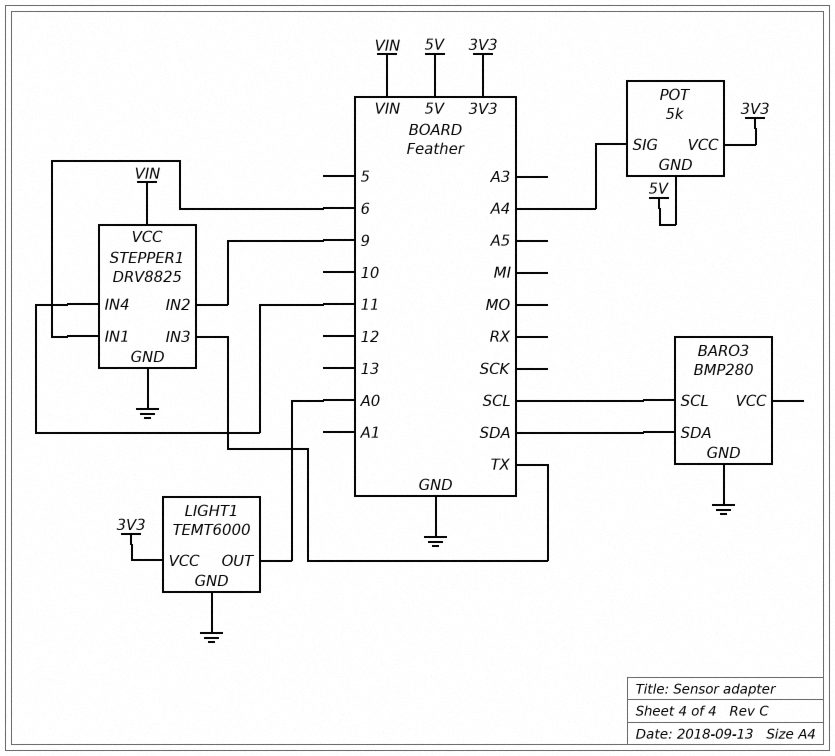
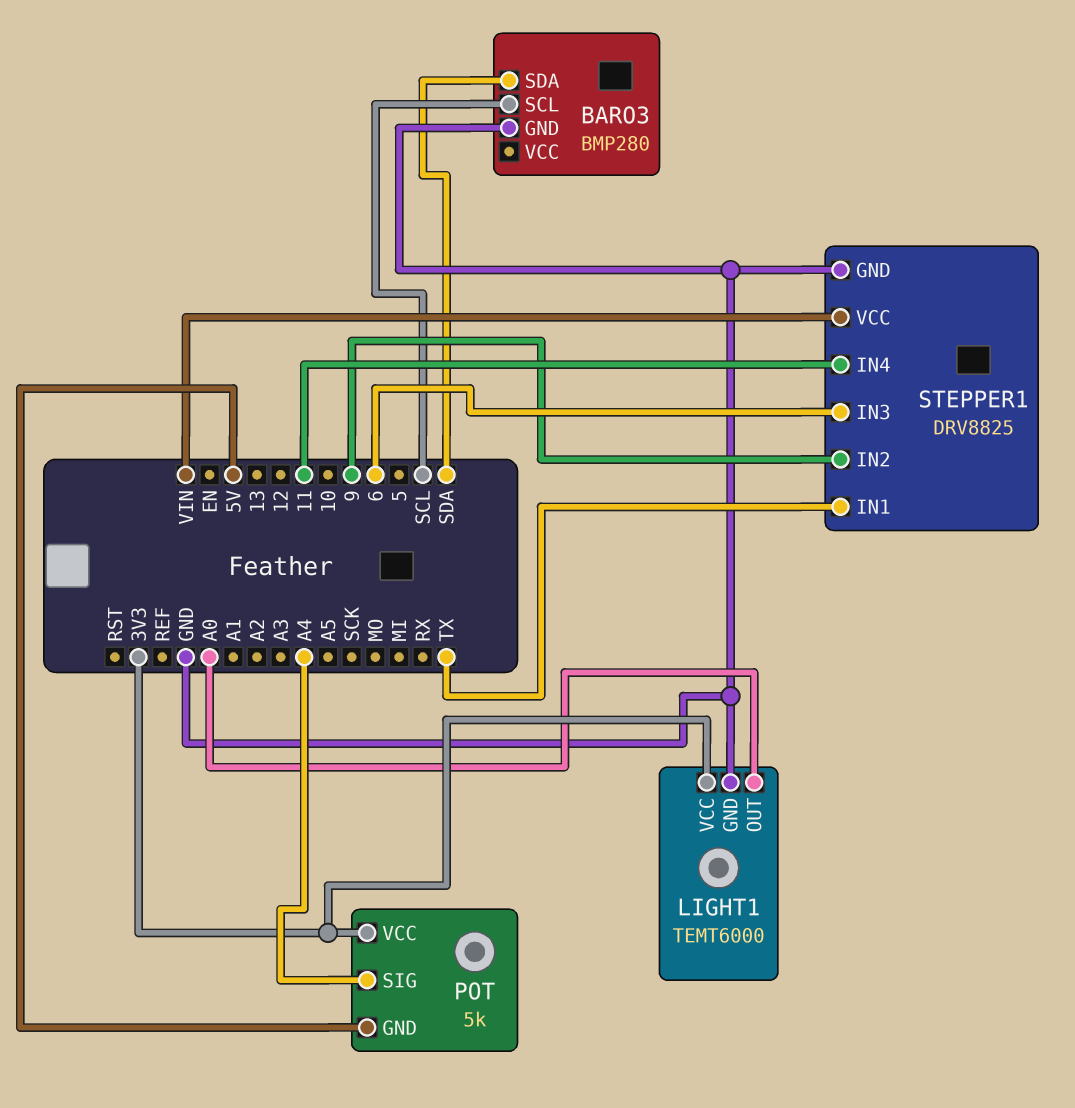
STEPPER1 pin IN1: 6 -> TX
STEPPER1 pin IN3: TX -> 6

